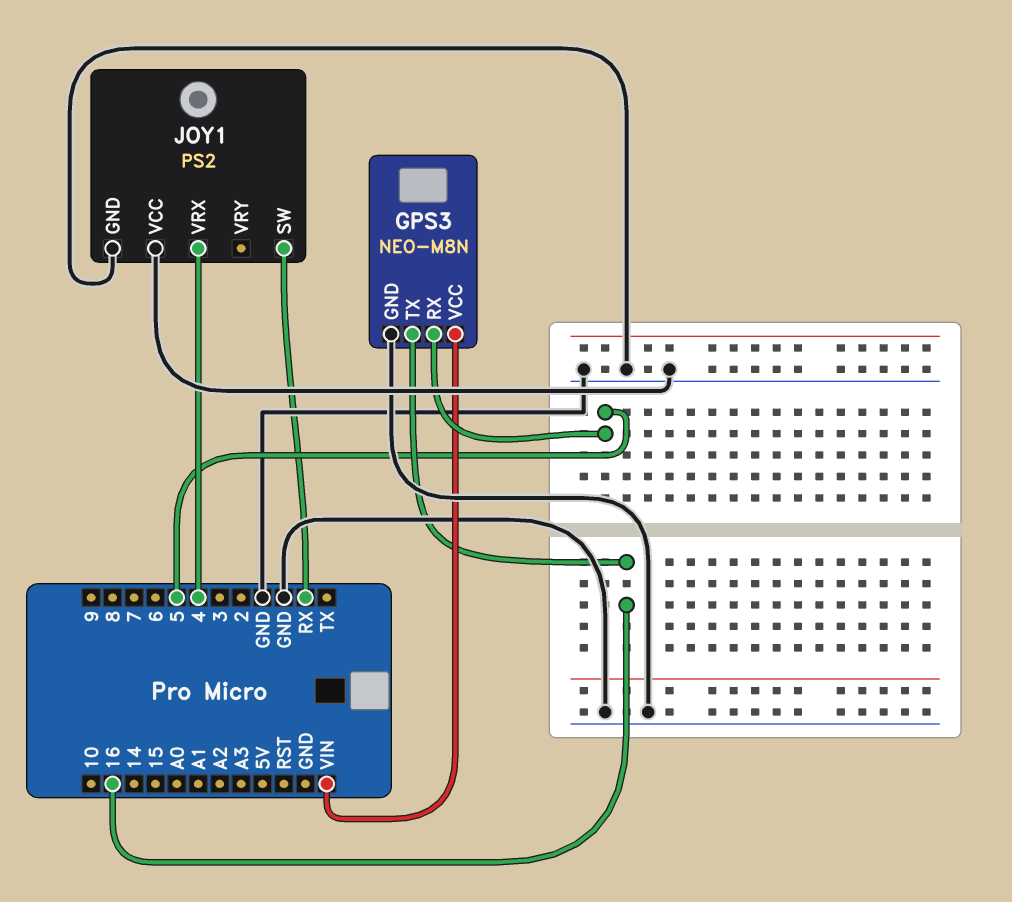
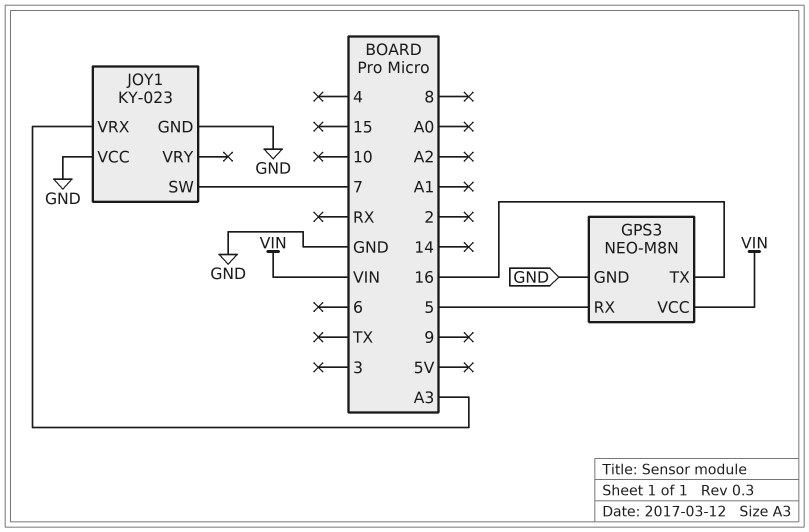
JOY1: PS2 -> KY-023
JOY1 pin SW: RX -> 7
JOY1 pin VRX: 4 -> A3

